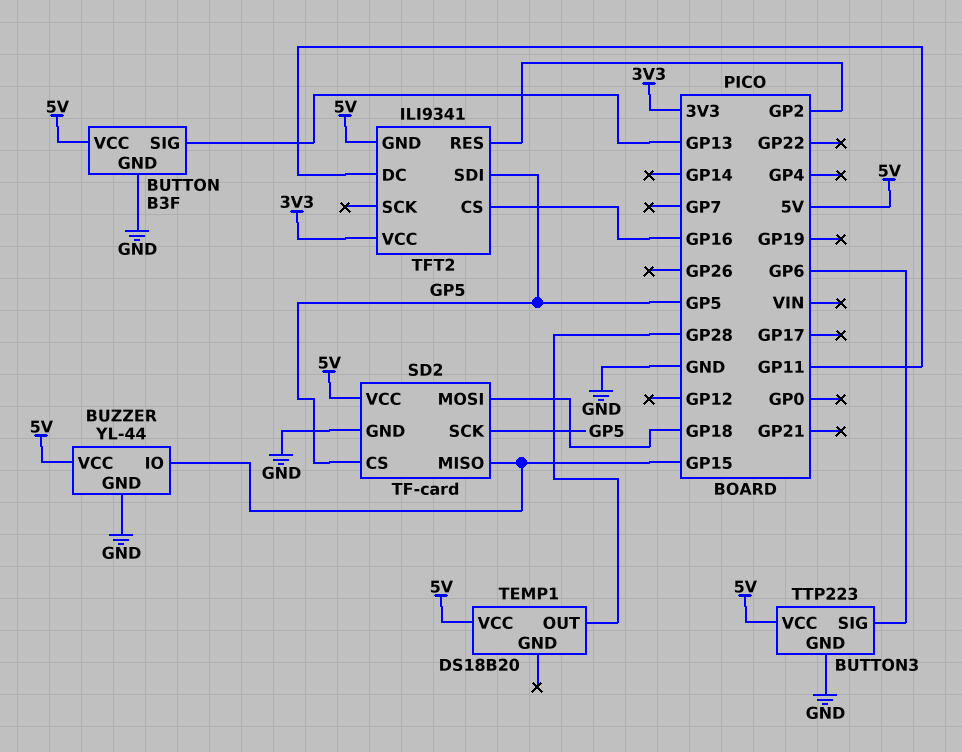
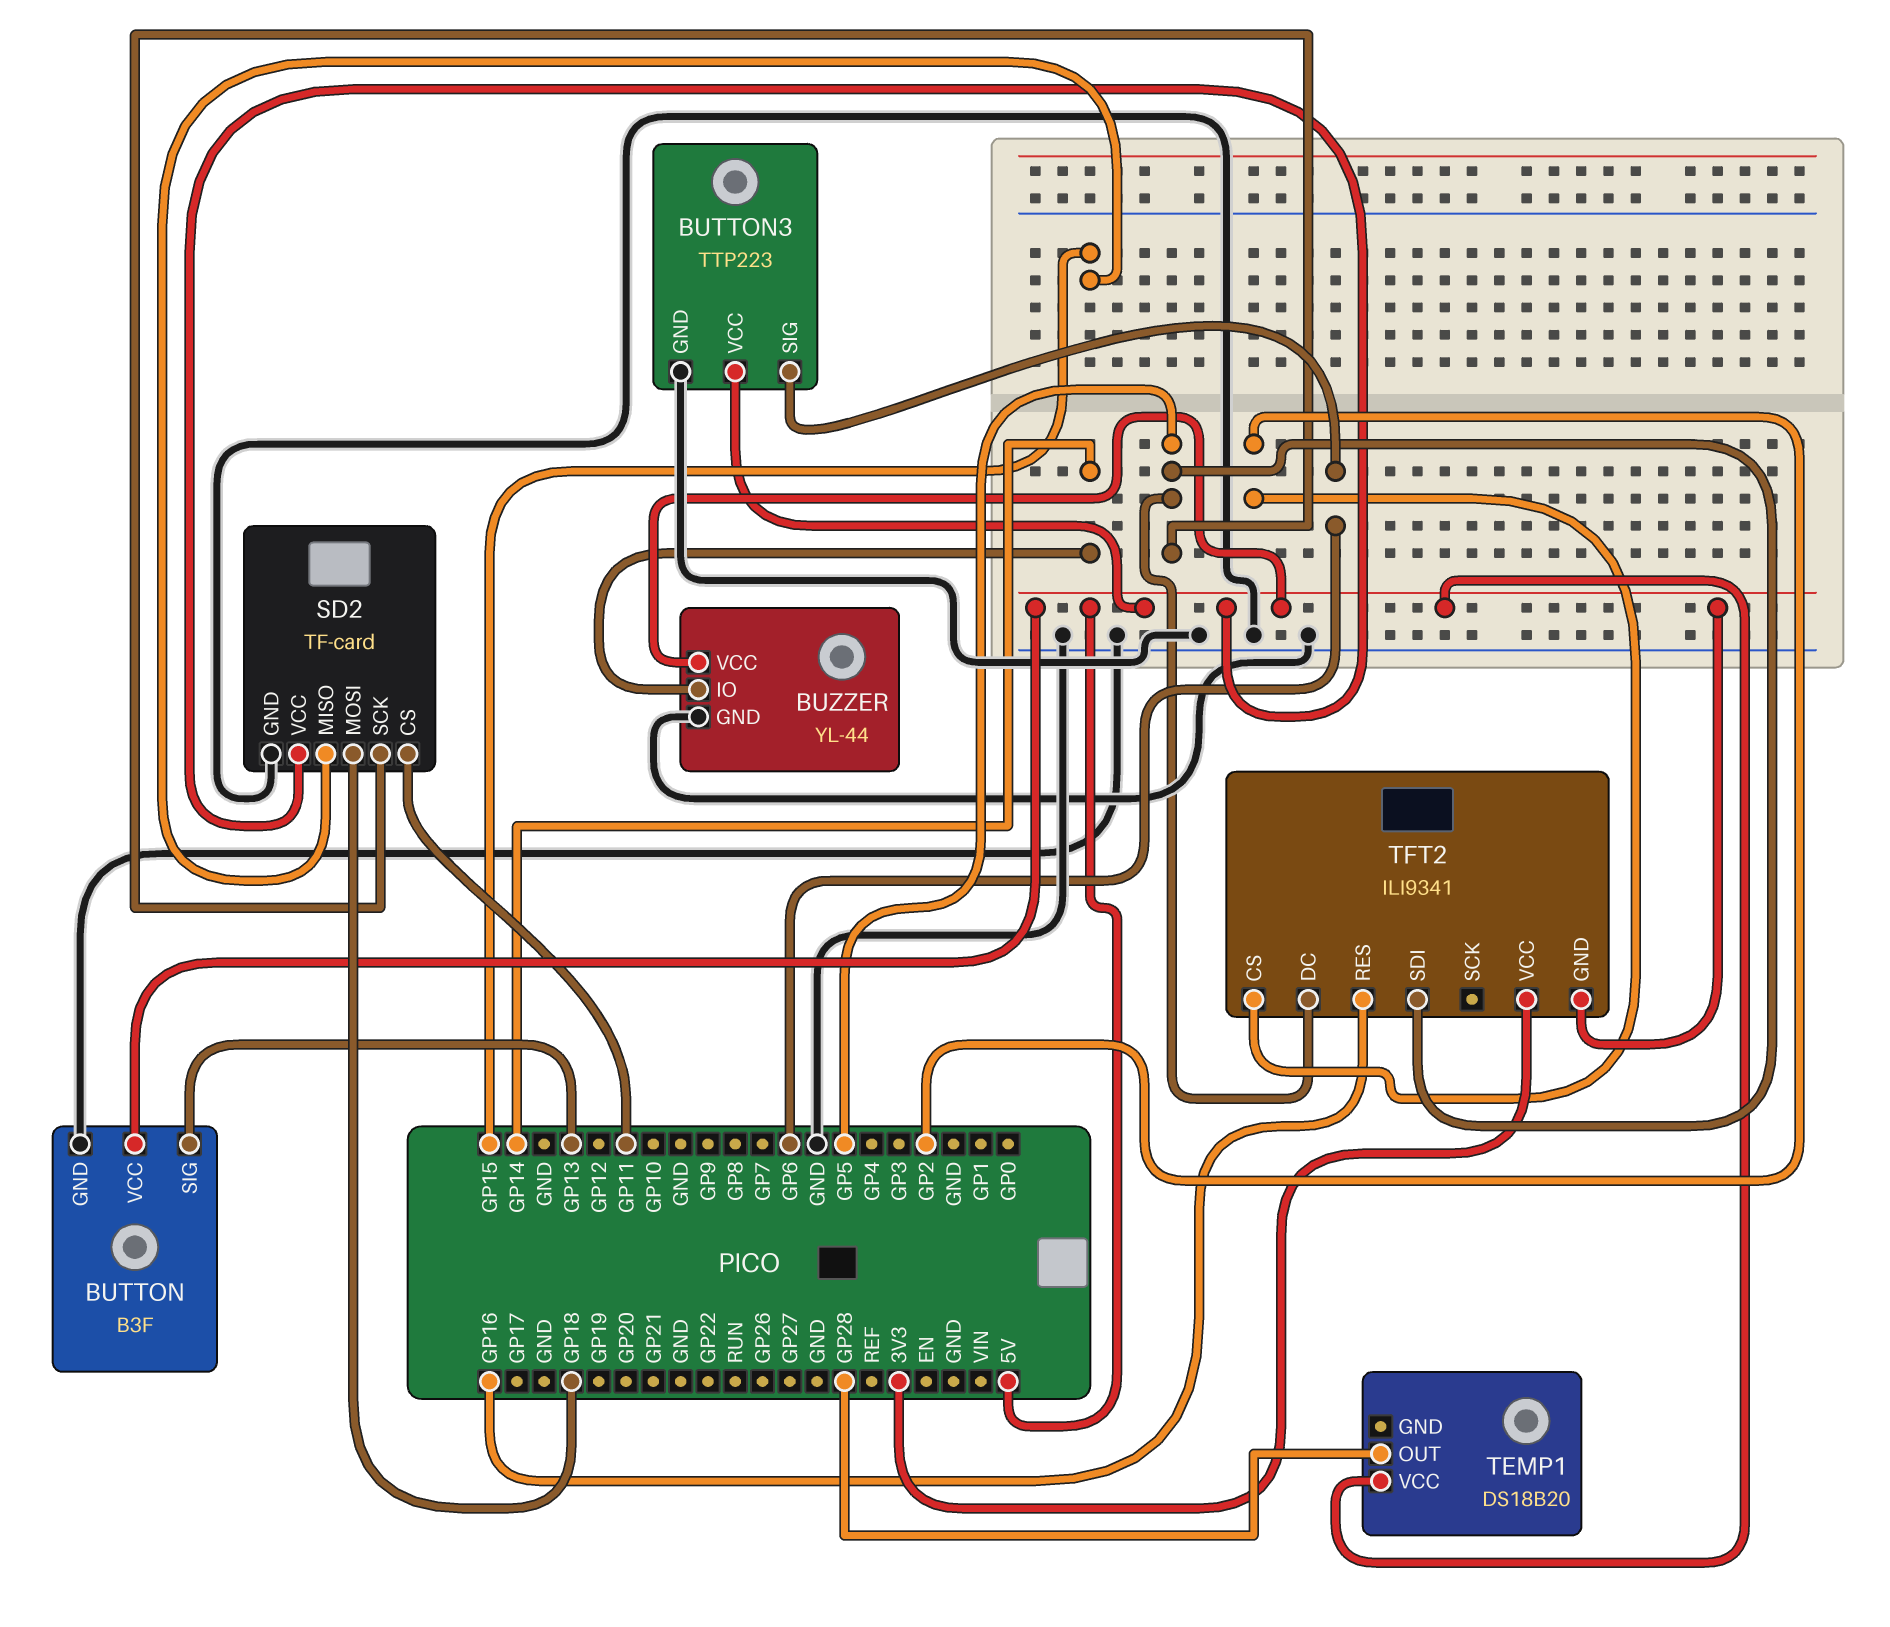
BUZZER pin IO: GP15 -> GP14
SD2 pin CS: GP5 -> GP11
TFT2 pin CS: GP16 -> GP2
TFT2 pin DC: GP11 -> GP5
TFT2 pin RES: GP2 -> GP16

